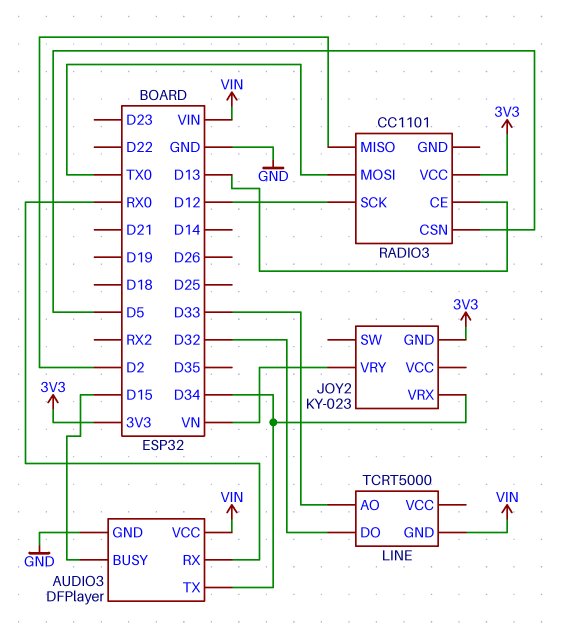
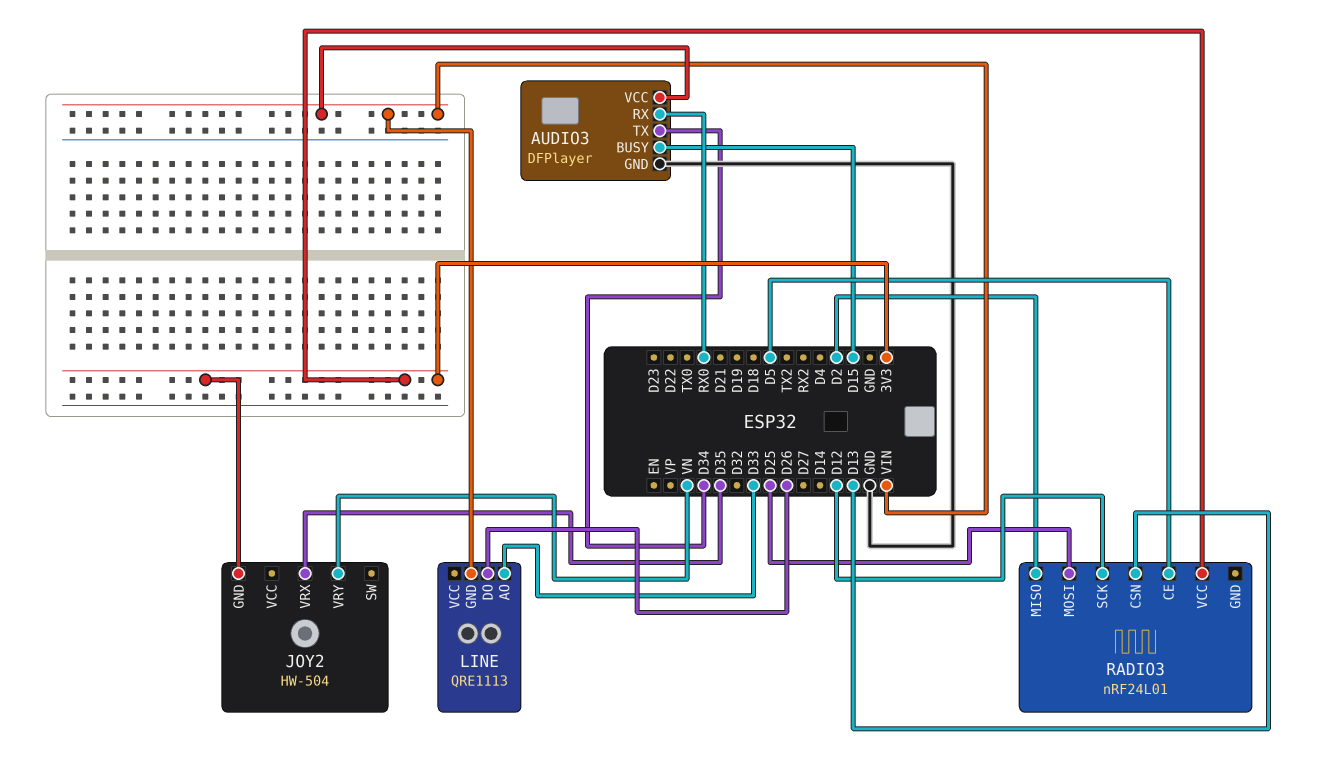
JOY2: KY-023 -> HW-504
JOY2 pin VRX: D34 -> D35
LINE: TCRT5000 -> QRE1113
LINE pin DO: D32 -> D26
RADIO3: CC1101 -> nRF24L01
RADIO3 pin CE: D13 -> D5
RADIO3 pin CSN: D5 -> D13
RADIO3 pin MOSI: TX0 -> D25

